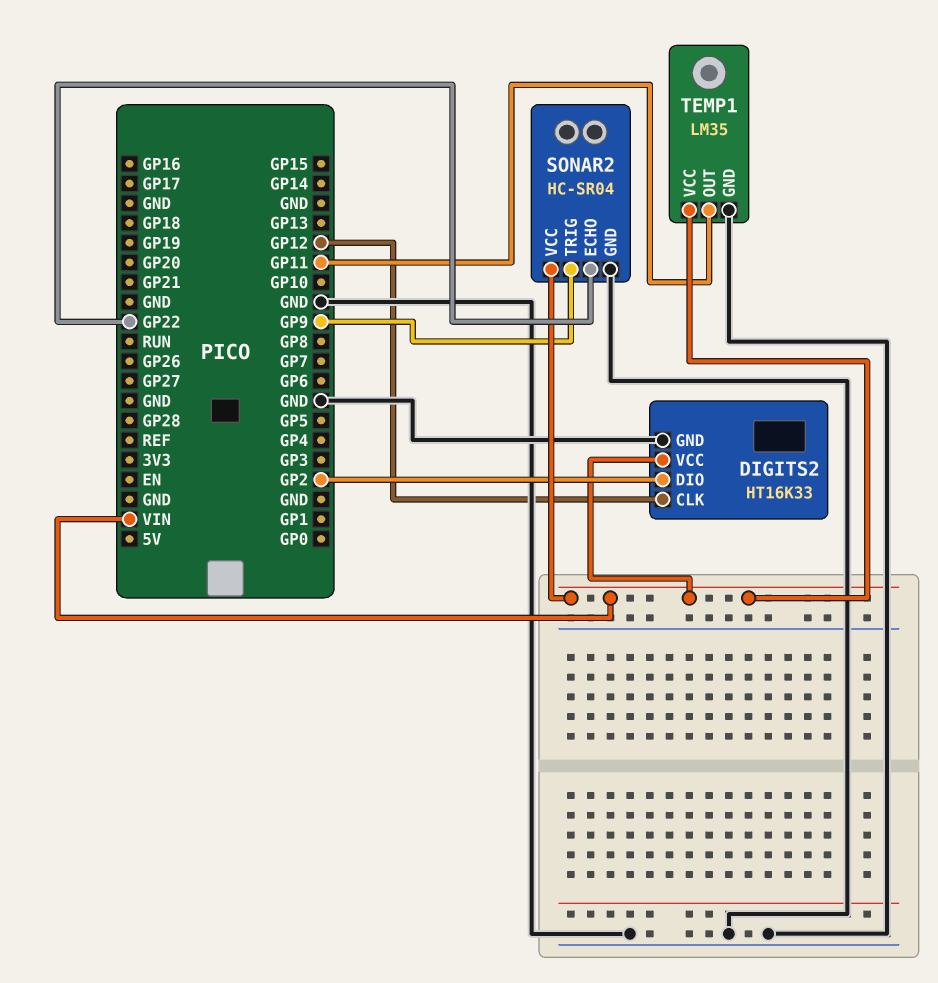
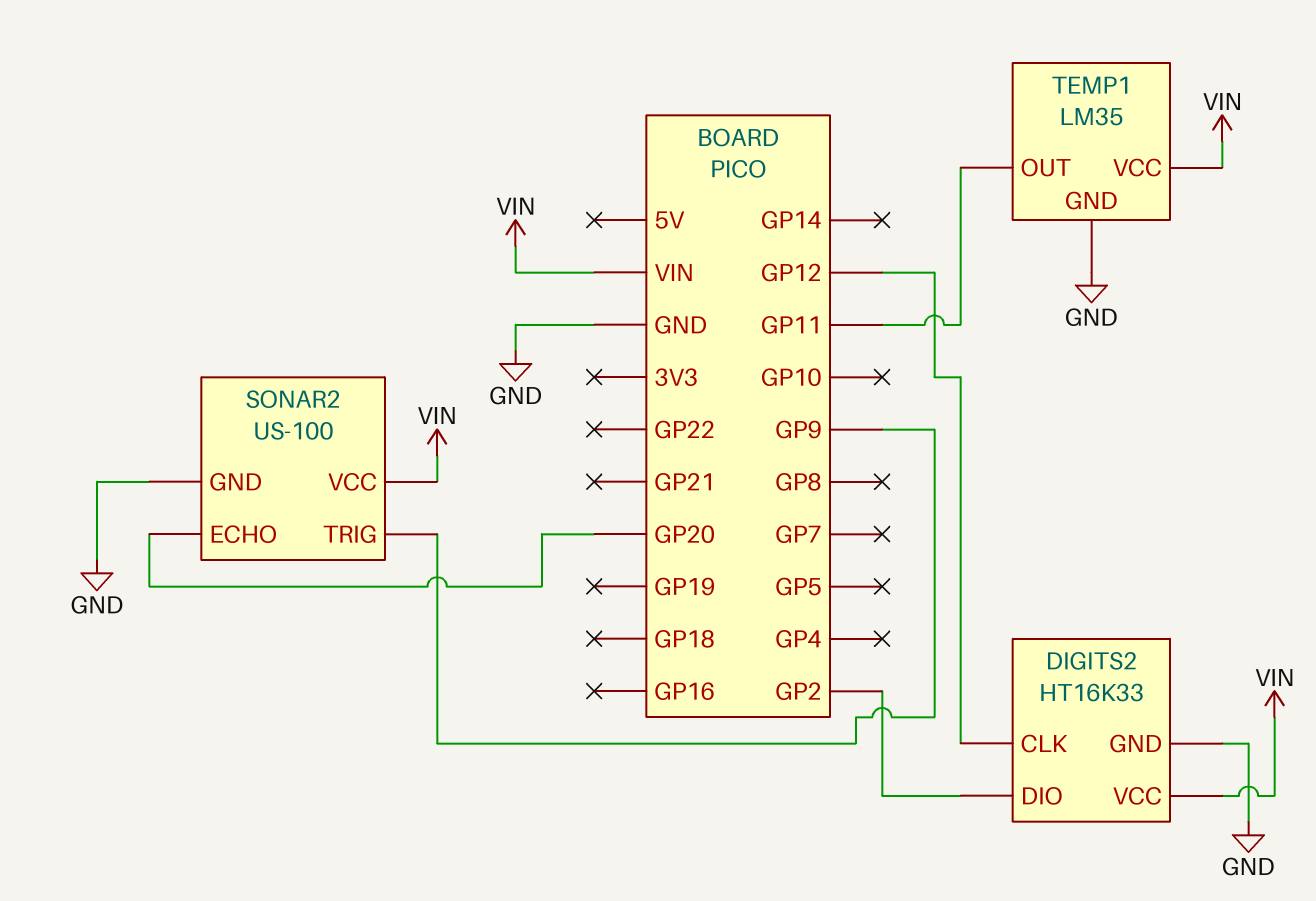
SONAR2: HC-SR04 -> US-100
SONAR2 pin ECHO: GP22 -> GP20

